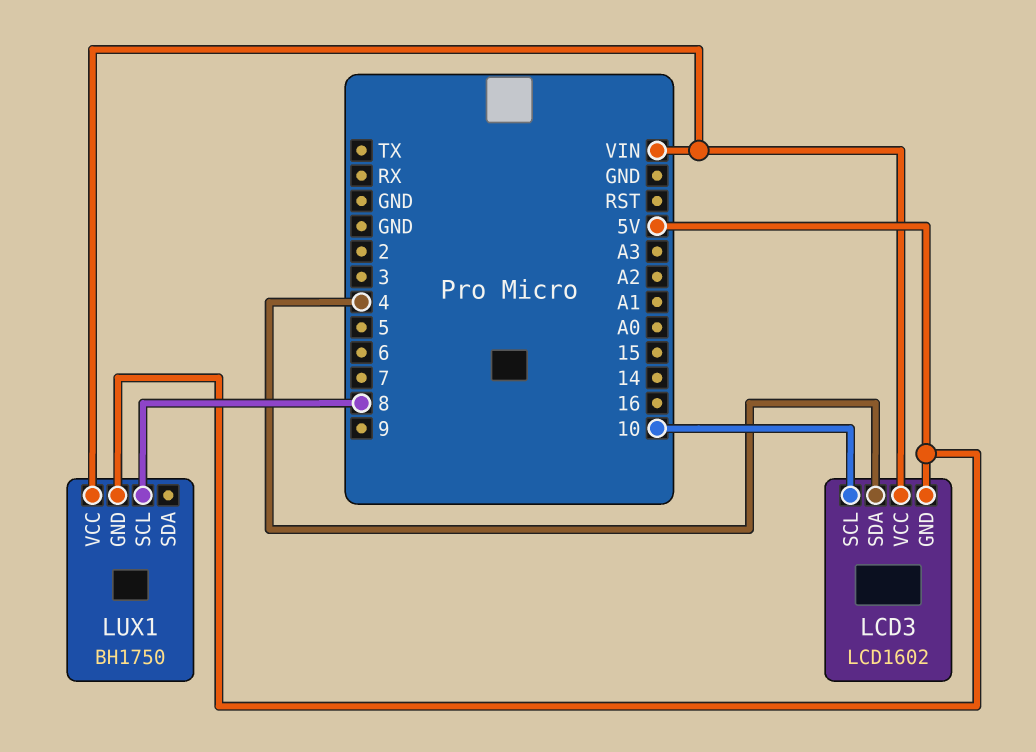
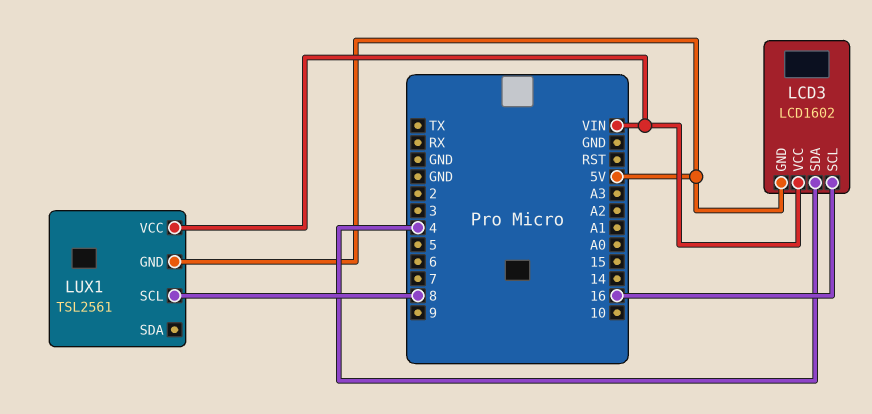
LCD3 pin SCL: 10 -> 16
LUX1: BH1750 -> TSL2561

